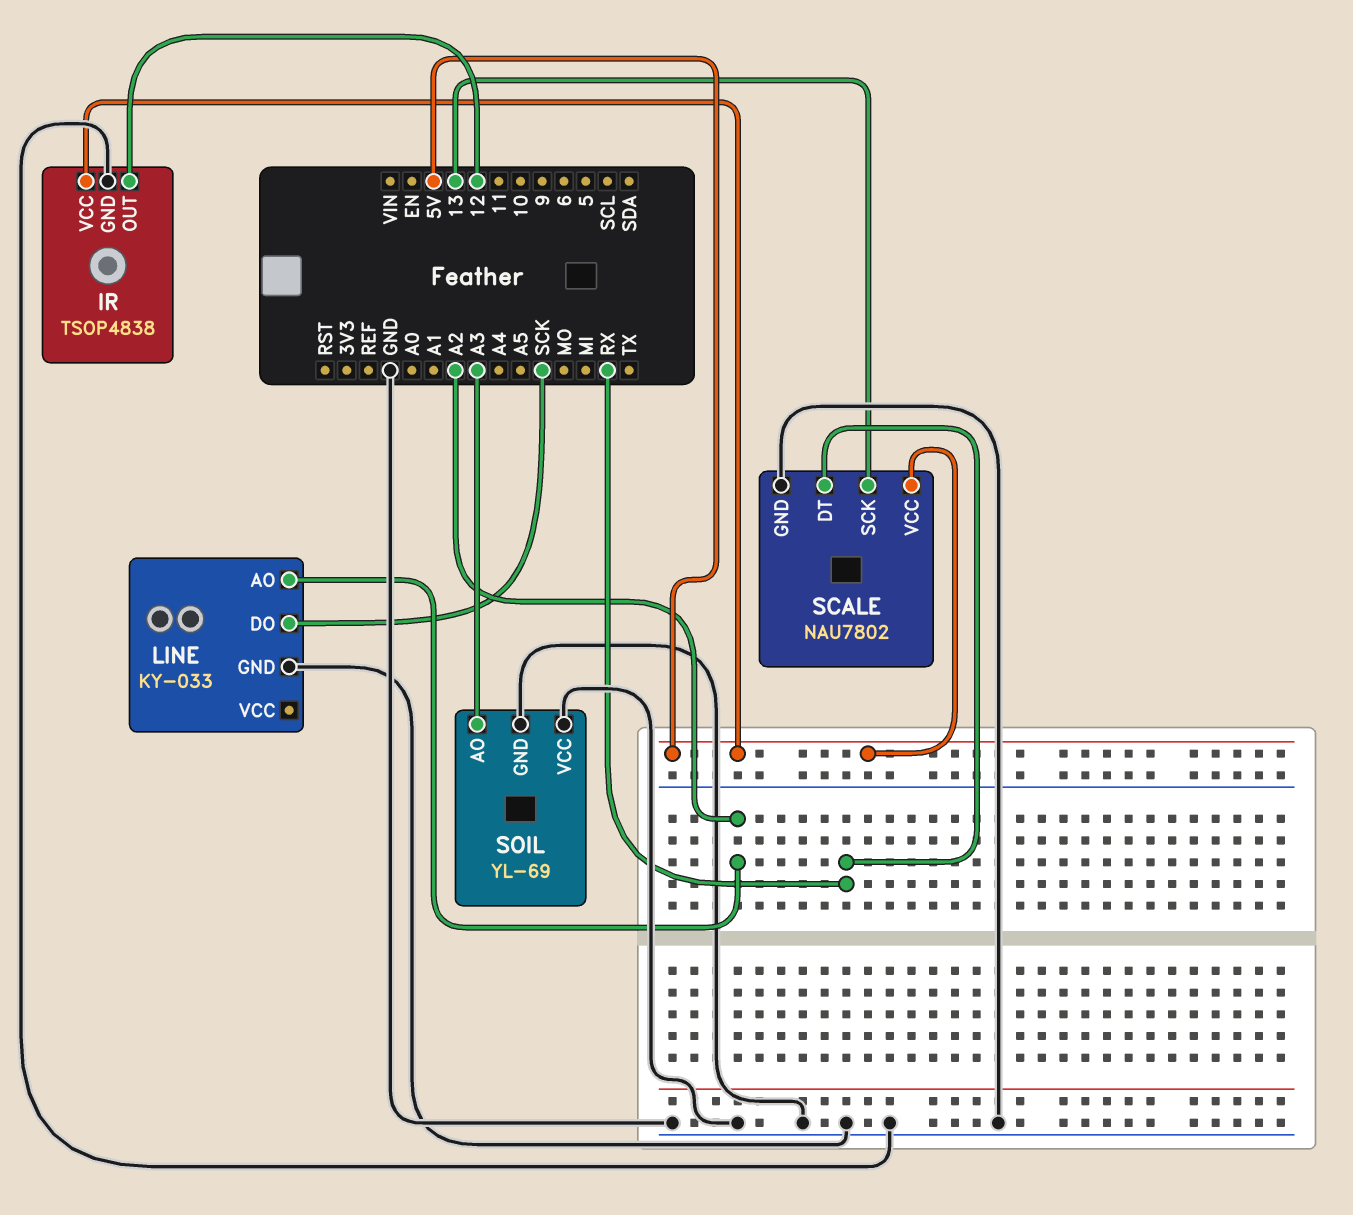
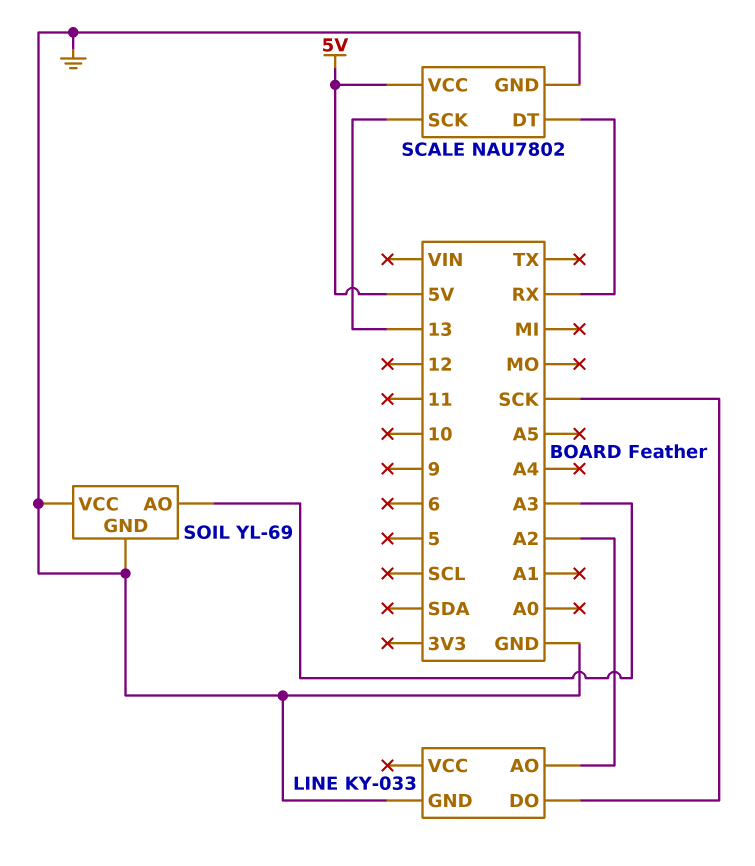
IR: TSOP4838 -> none
IR pin GND: GND -> none
IR pin OUT: 12 -> none
IR pin VCC: 5V -> none

